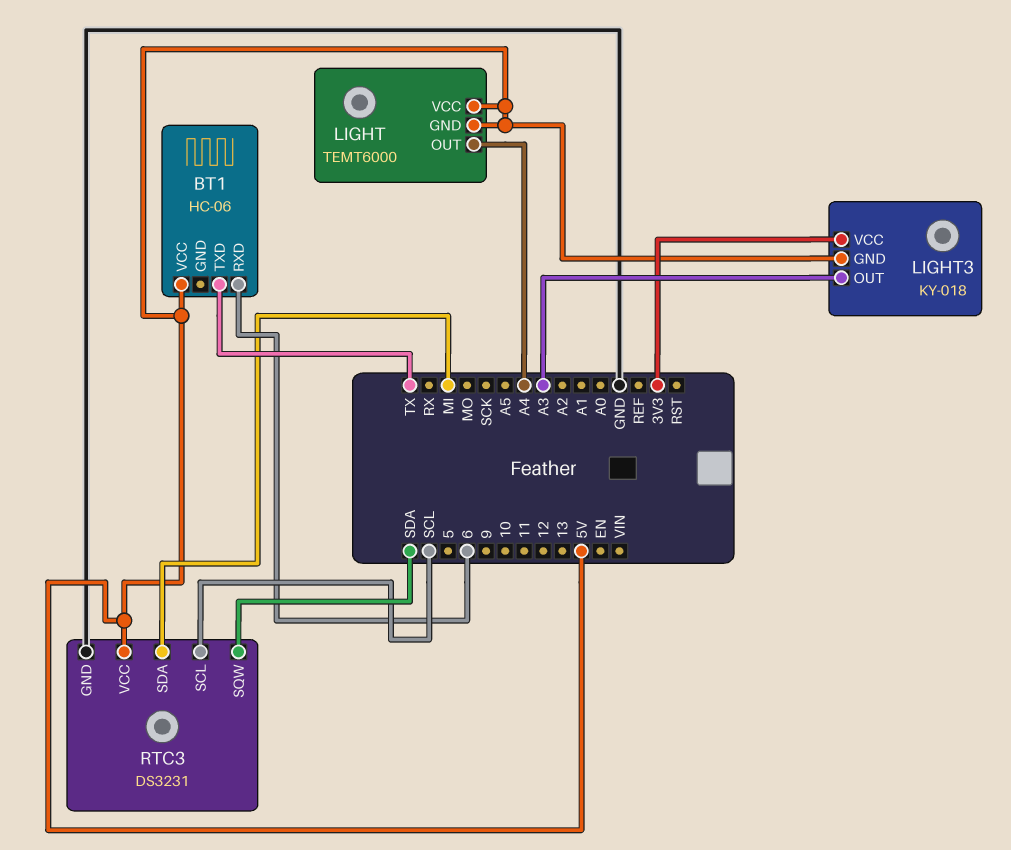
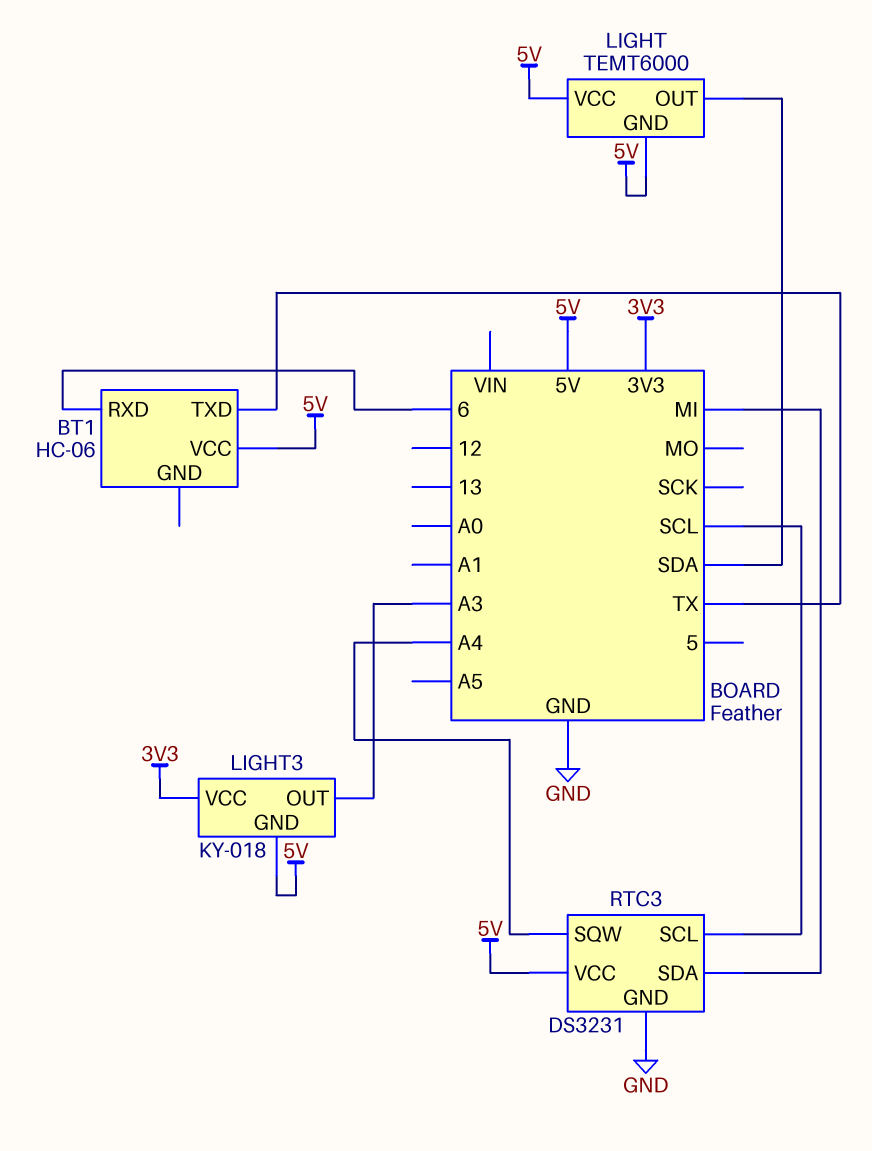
LIGHT pin OUT: A4 -> SDA
RTC3 pin SQW: SDA -> A4

